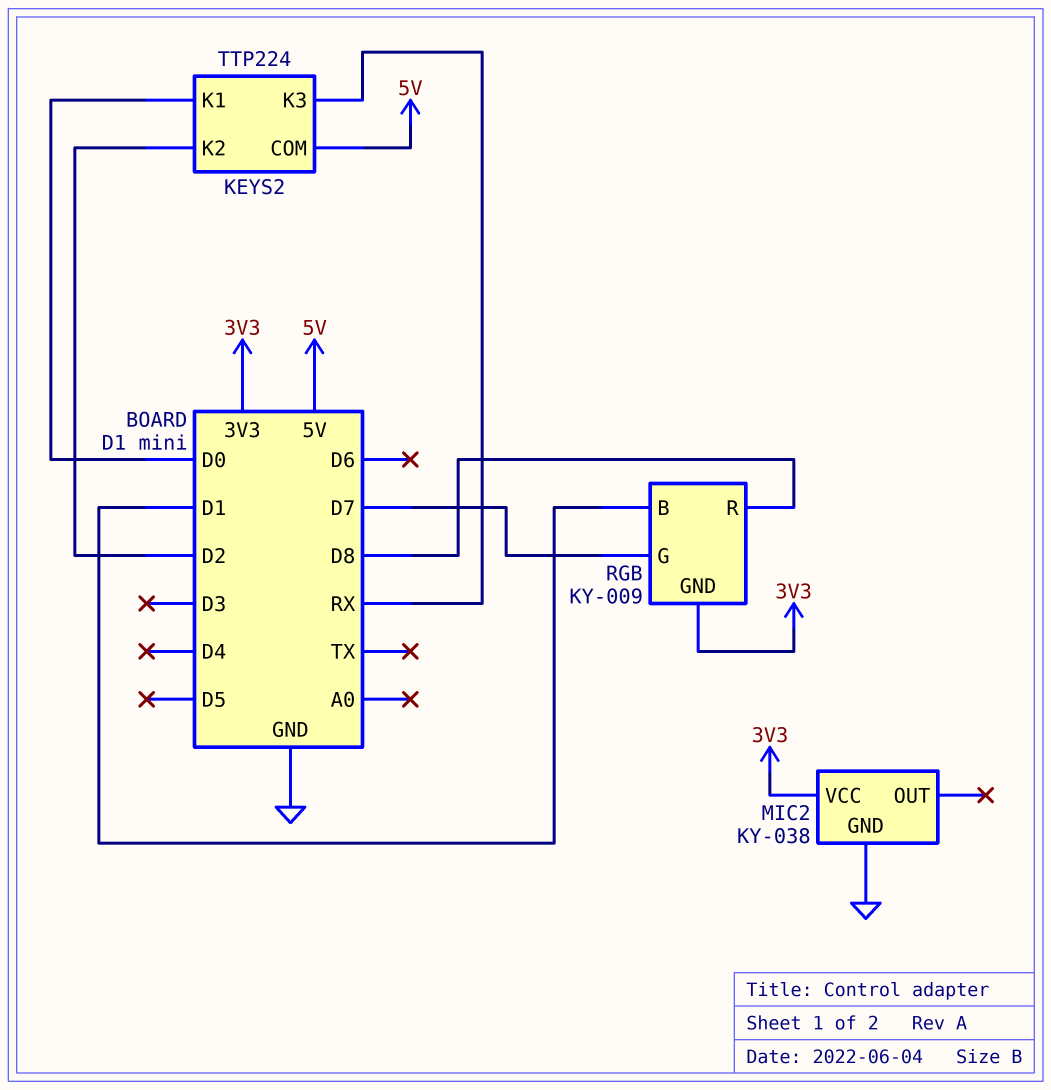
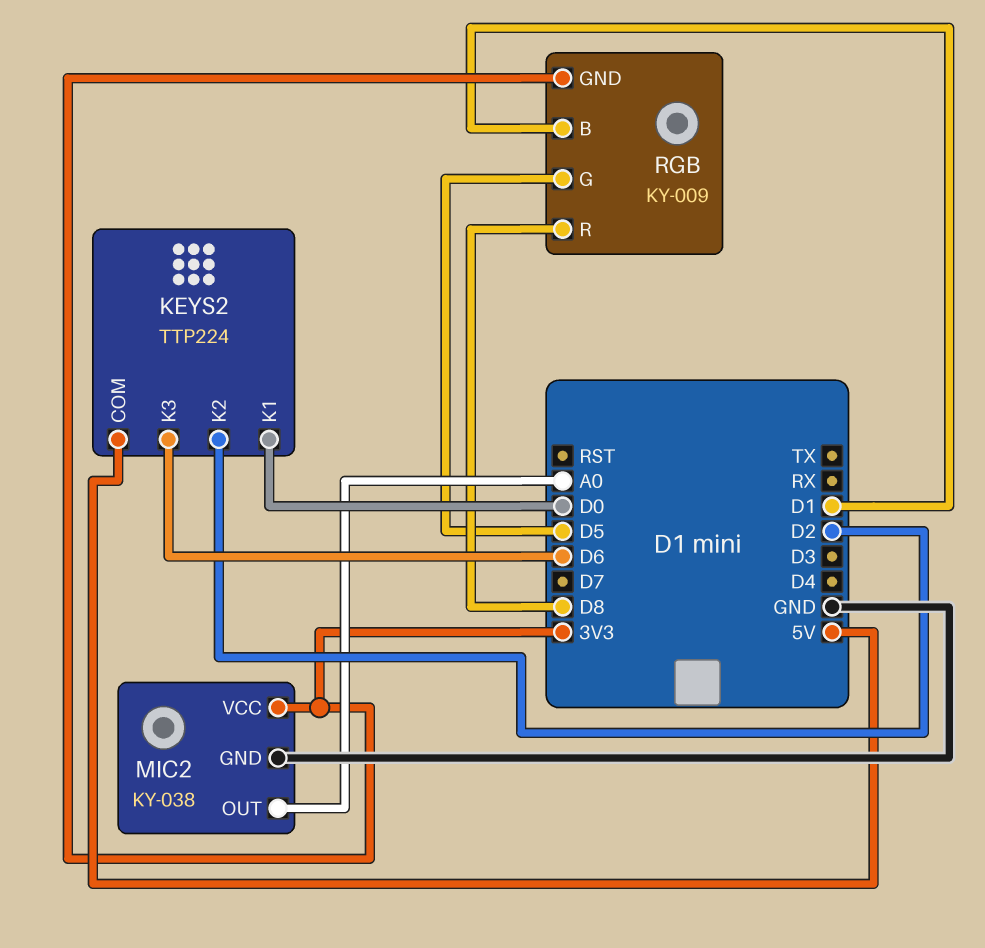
KEYS2 pin K3: RX -> D6
MIC2 pin OUT: none -> A0
RGB pin G: D7 -> D5

